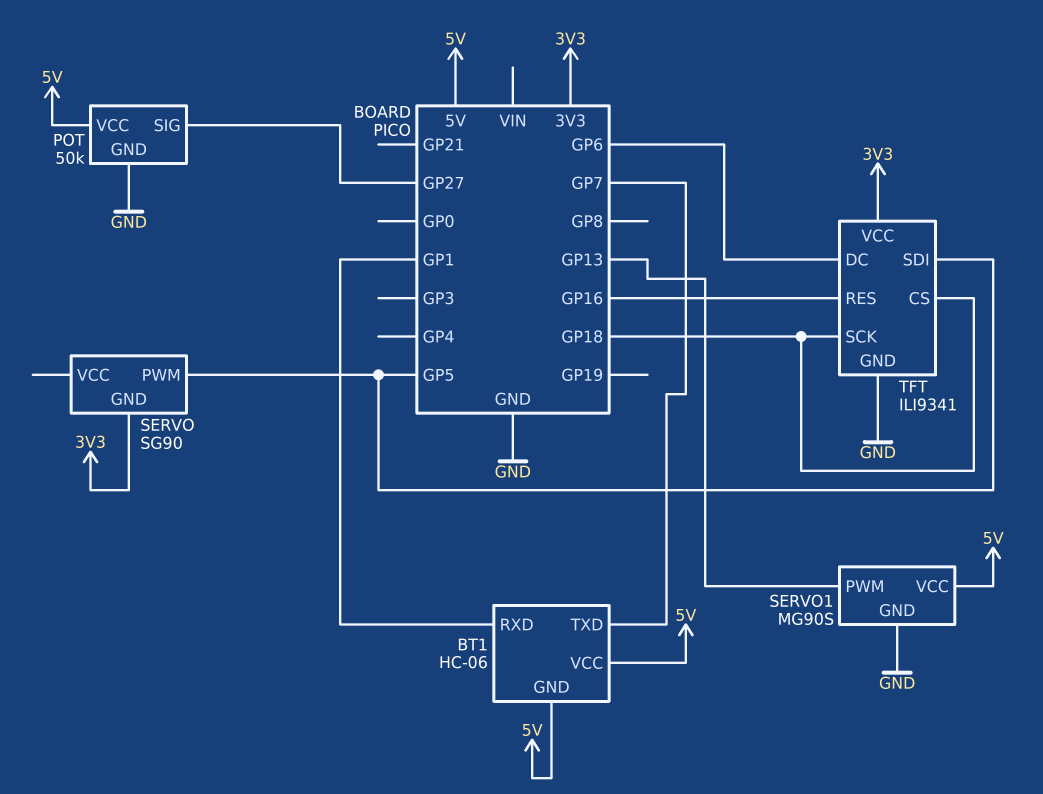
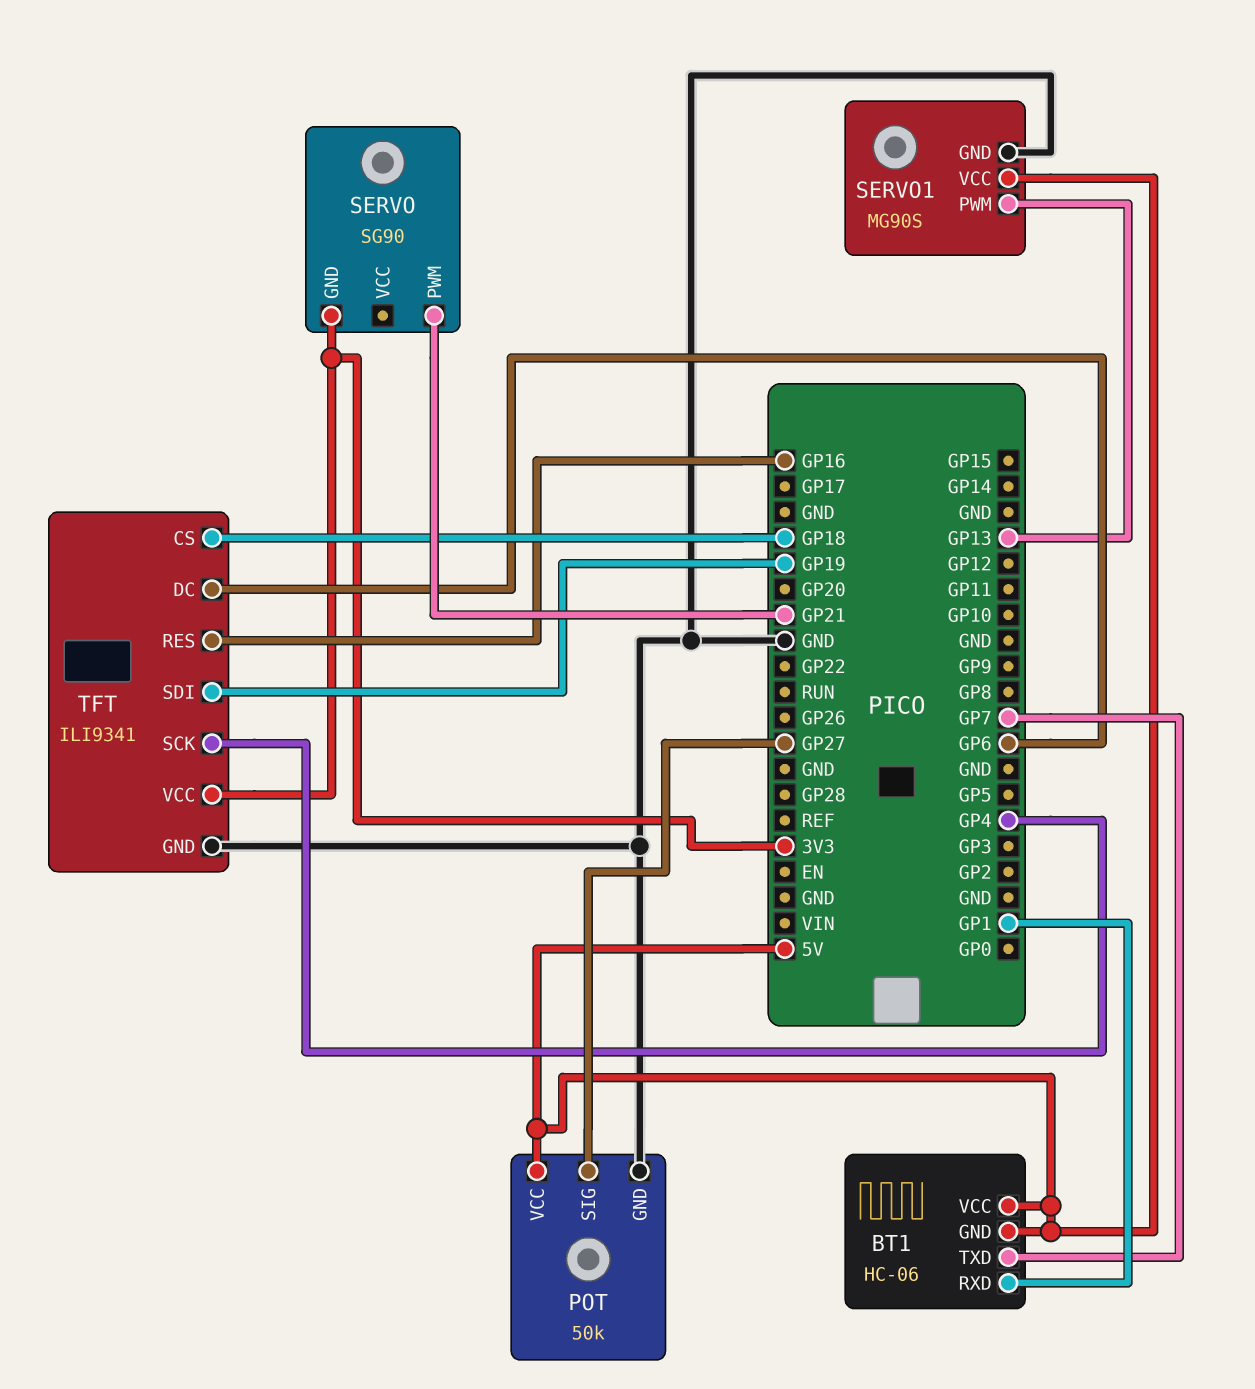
SERVO pin PWM: GP5 -> GP21
TFT pin SCK: GP18 -> GP4
TFT pin SDI: GP5 -> GP19

